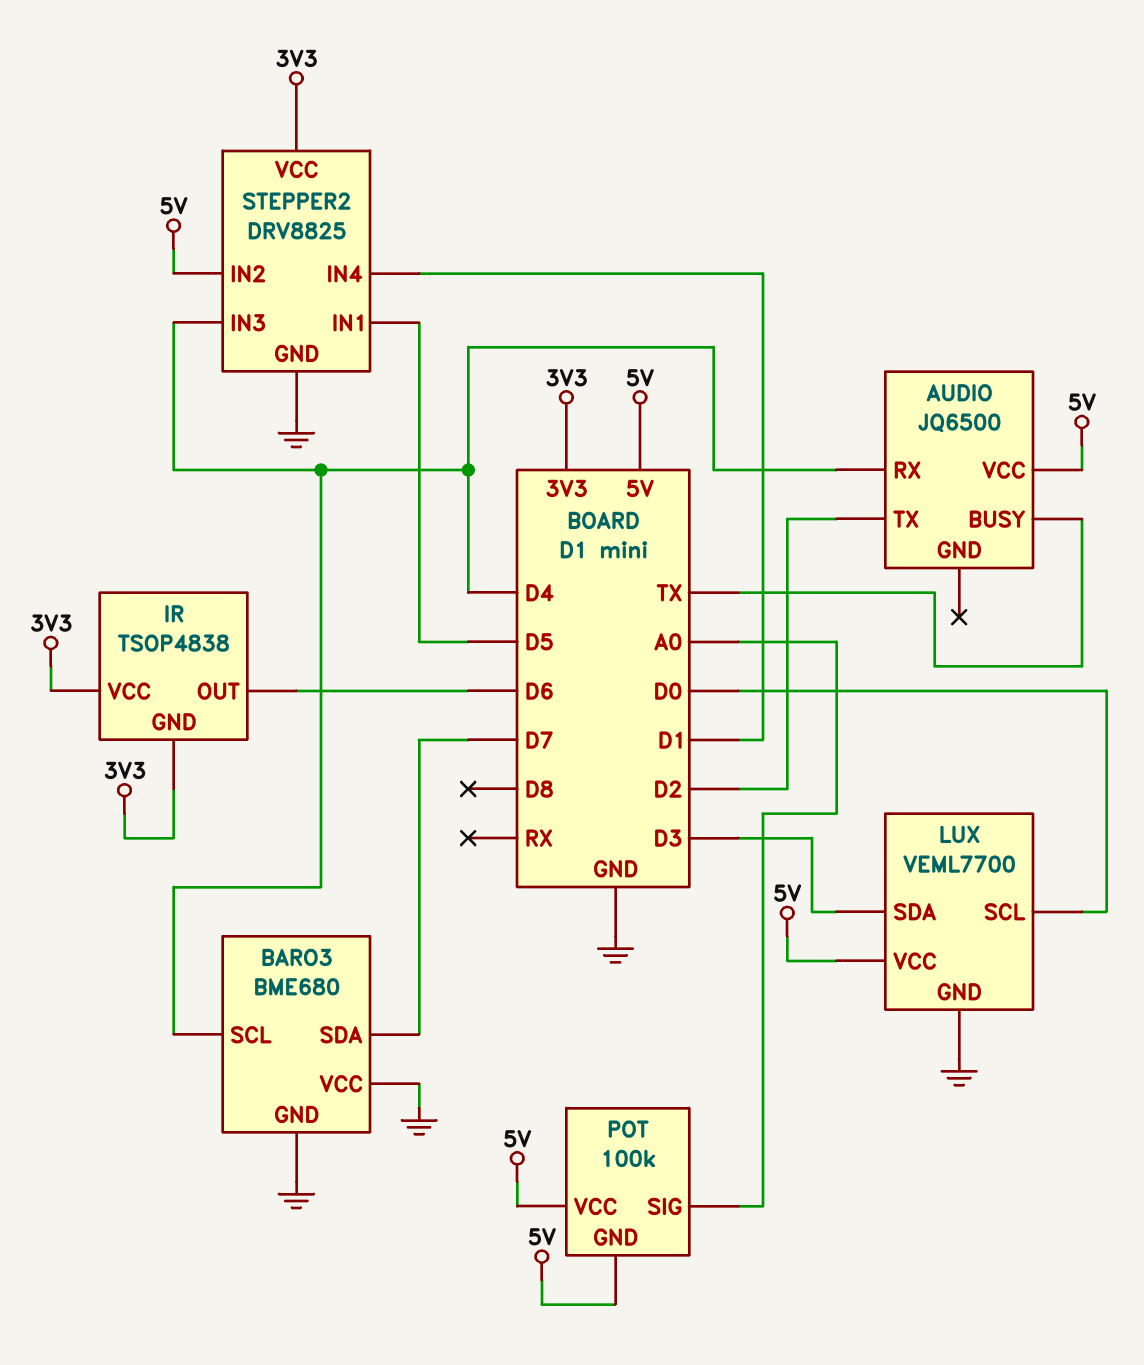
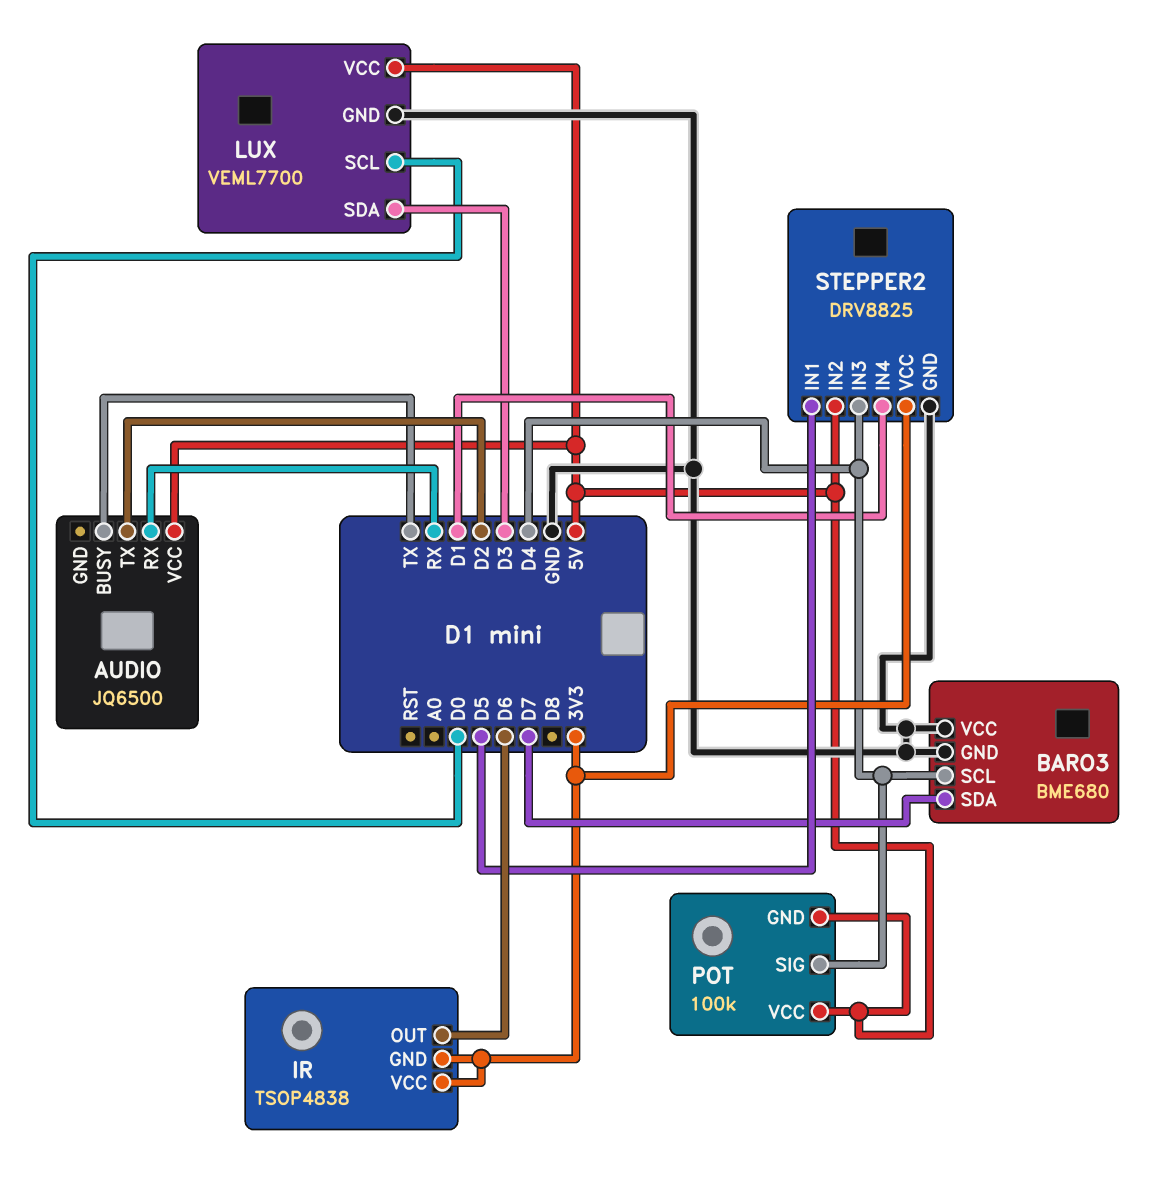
AUDIO pin RX: D4 -> RX
POT pin SIG: A0 -> D4

